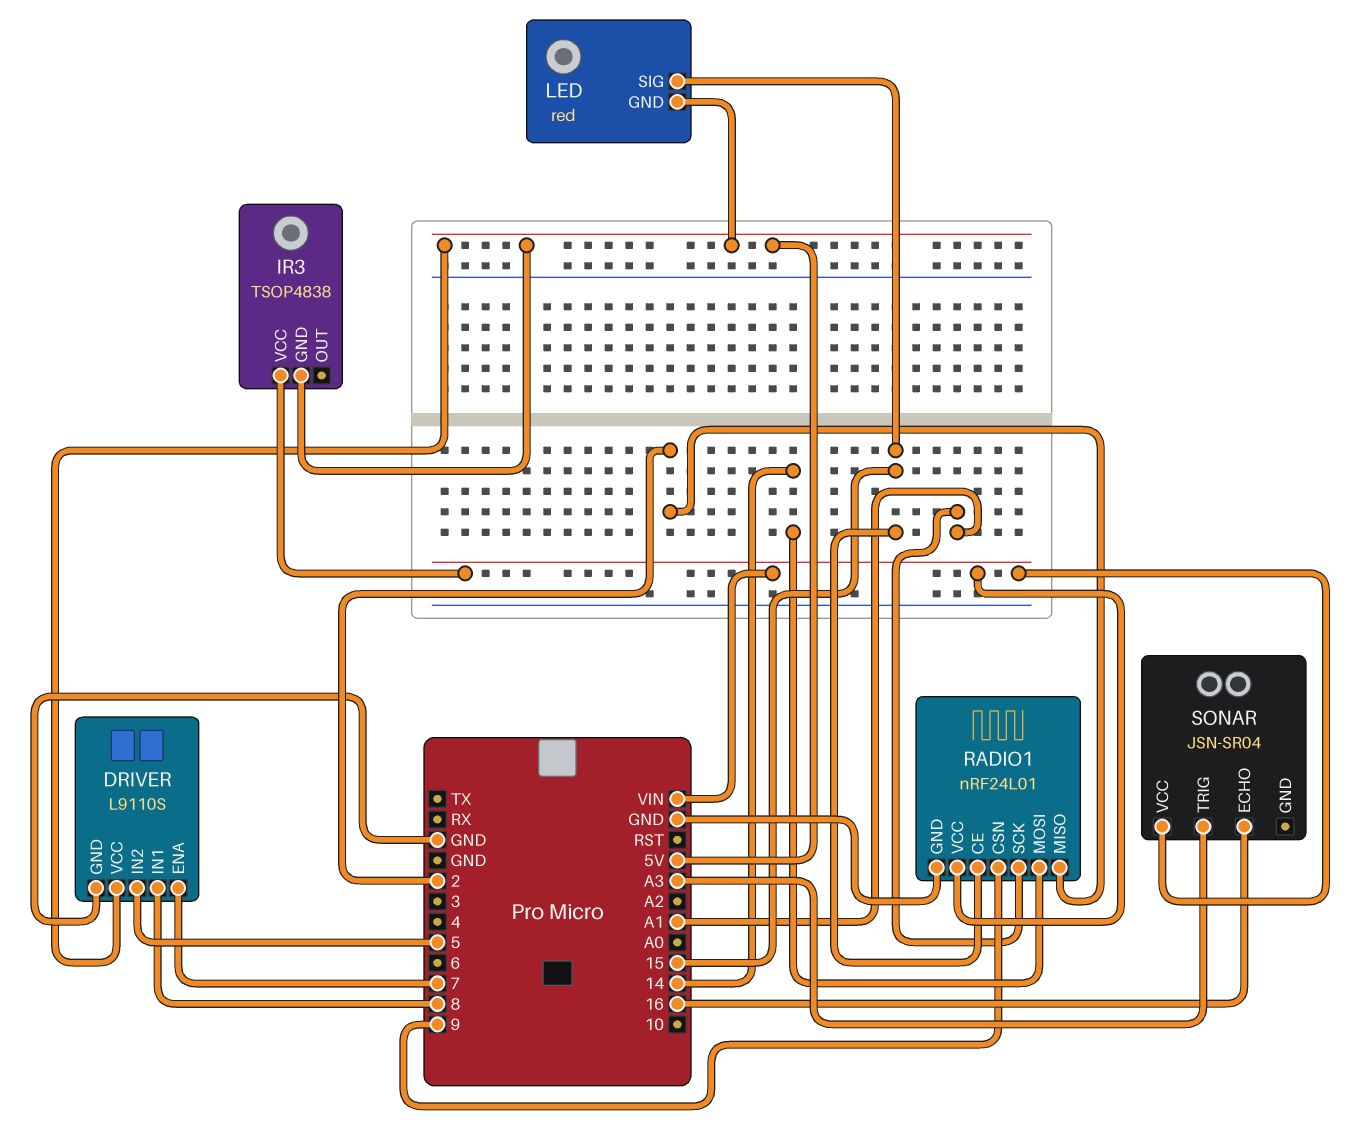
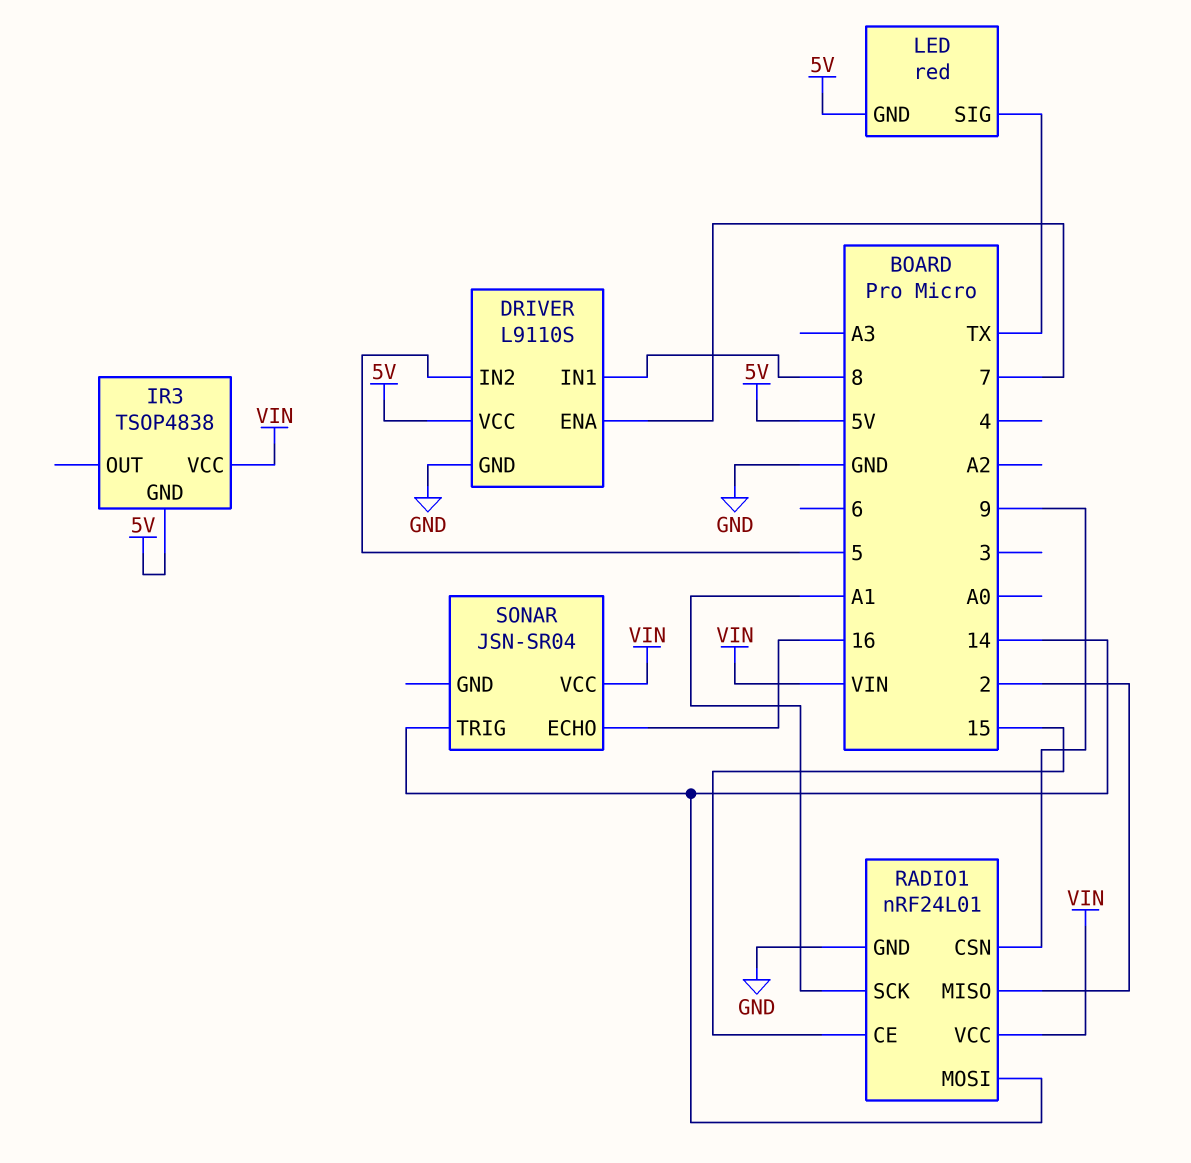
LED pin SIG: 15 -> TX
SONAR pin TRIG: A3 -> 14

